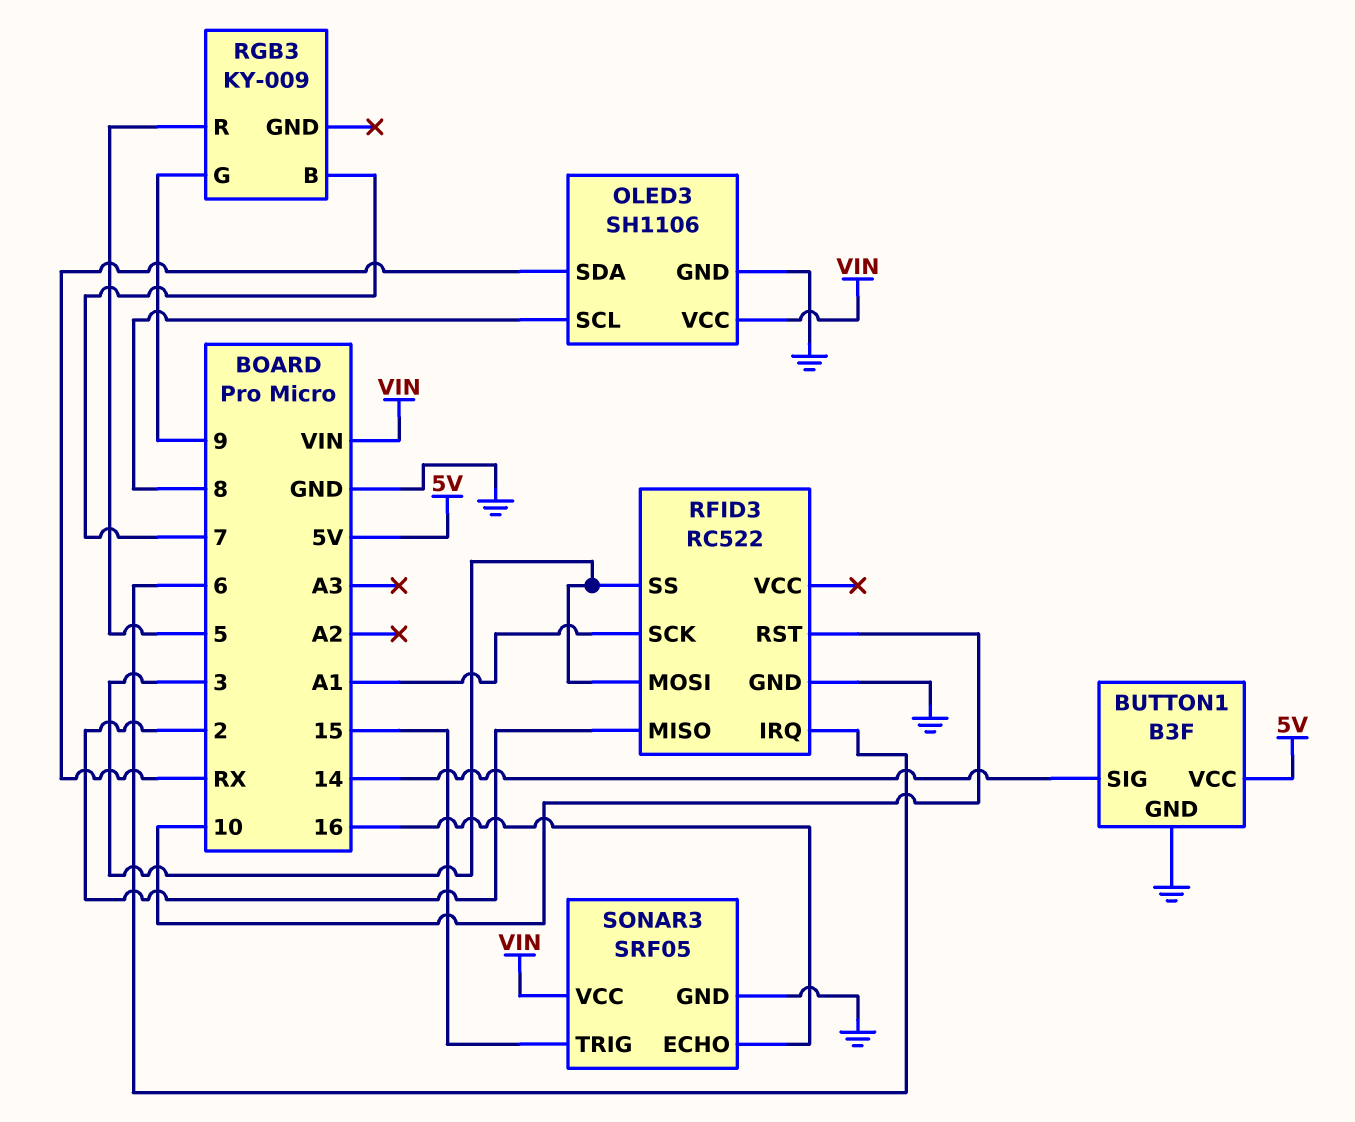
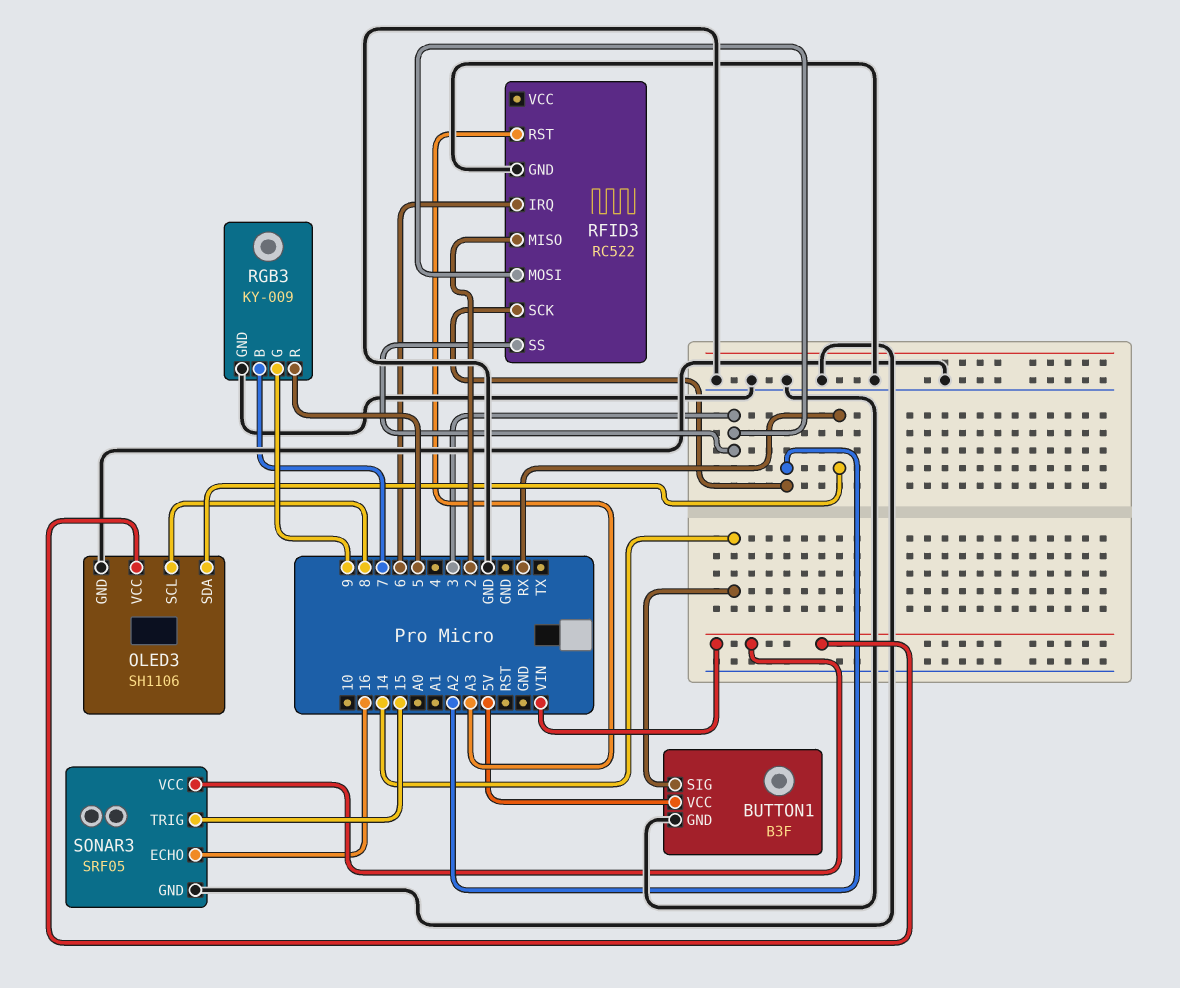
RFID3 pin RST: 10 -> A3
RFID3 pin SCK: A1 -> A2
RGB3 pin GND: none -> GND

